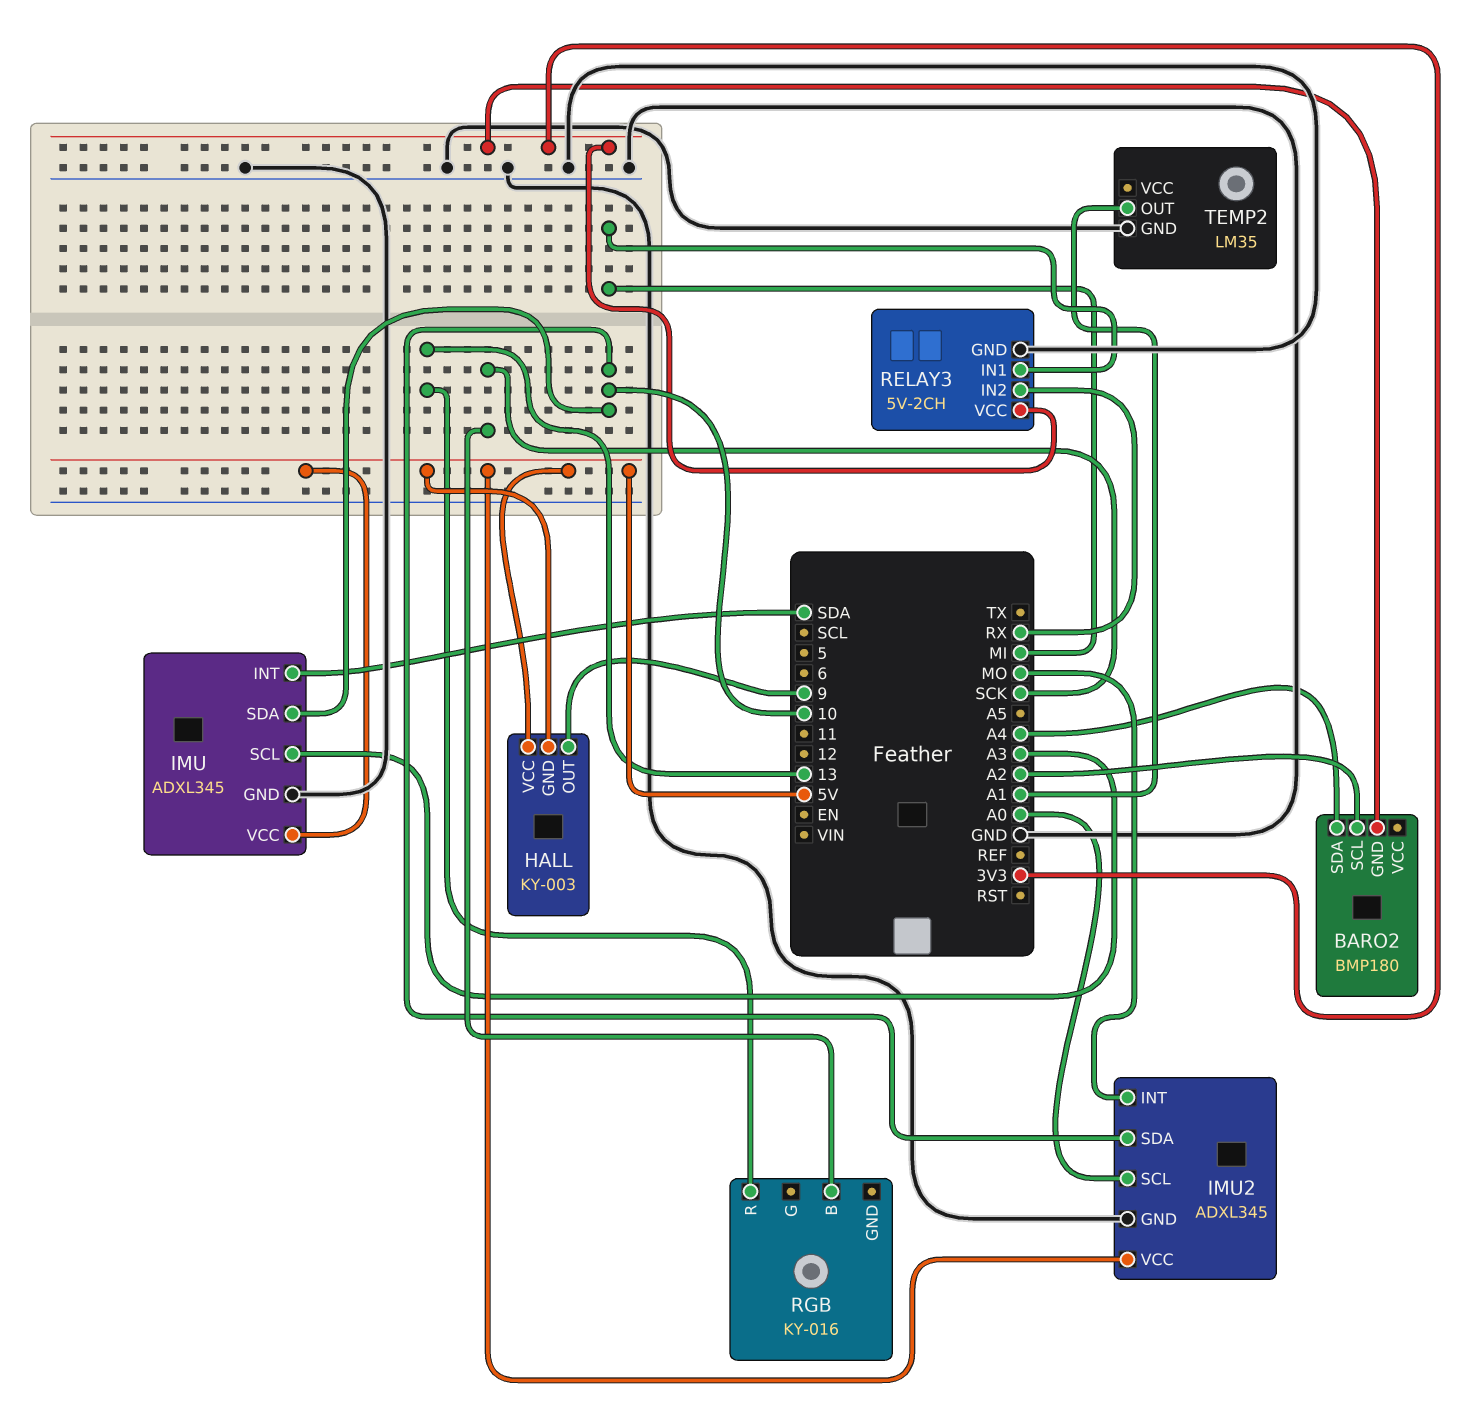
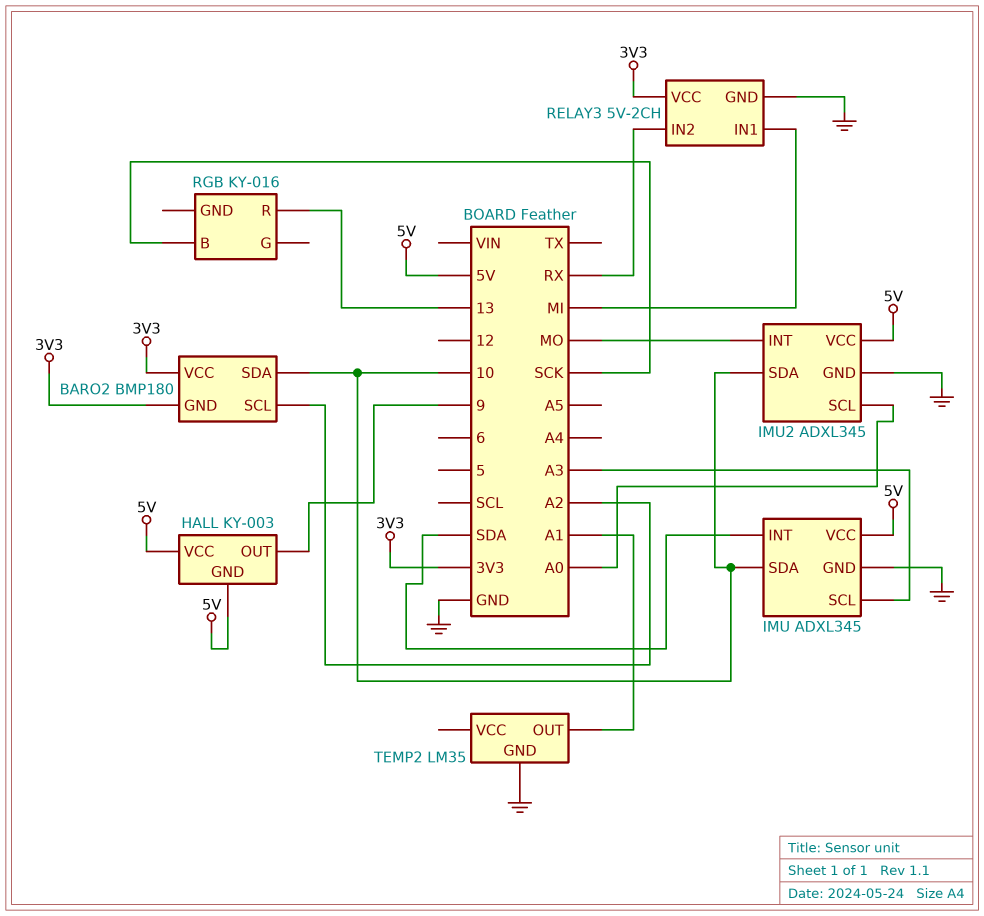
BARO2 pin SDA: A4 -> 10
BARO2 pin VCC: none -> 3V3

